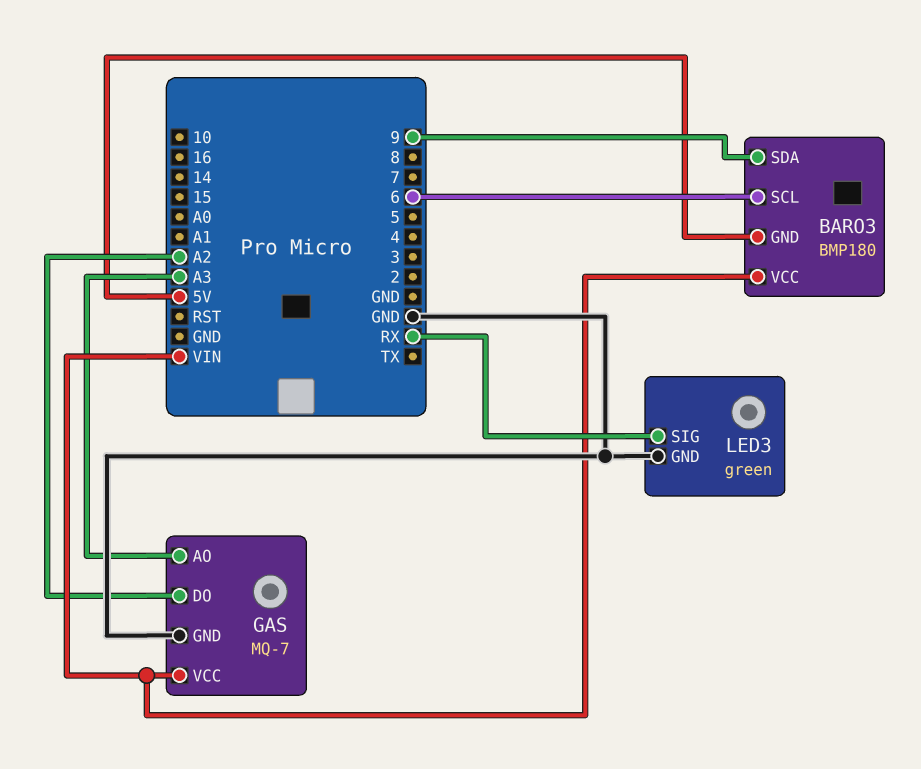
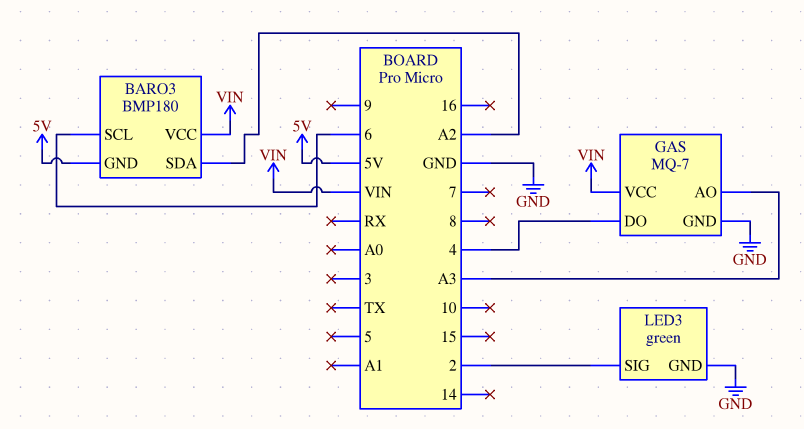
BARO3 pin SDA: 9 -> A2
GAS pin DO: A2 -> 4
LED3 pin SIG: RX -> 2

